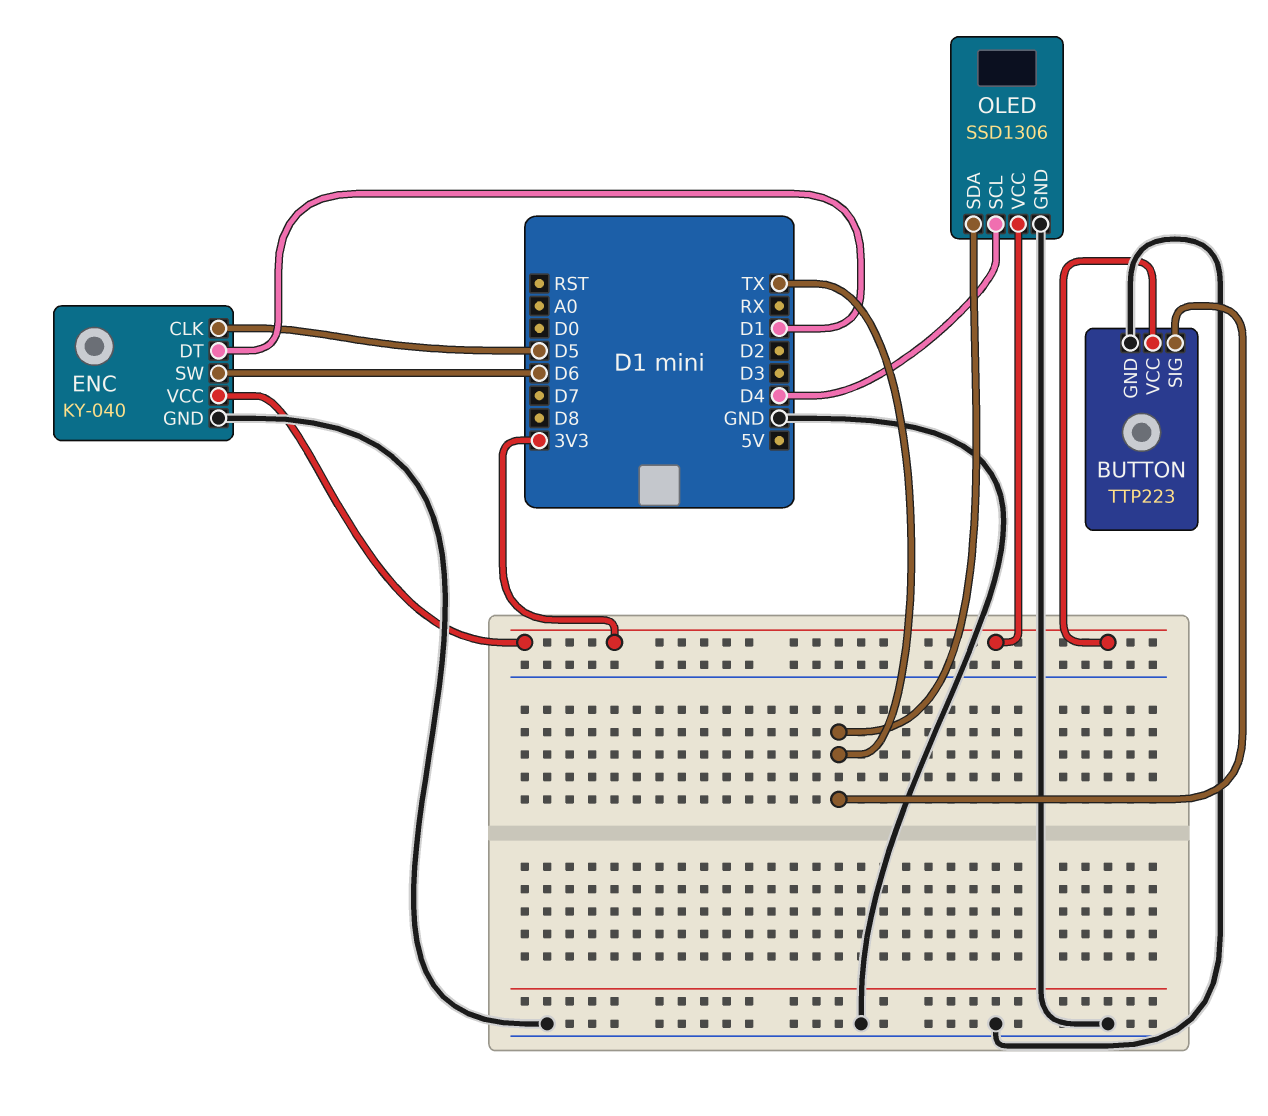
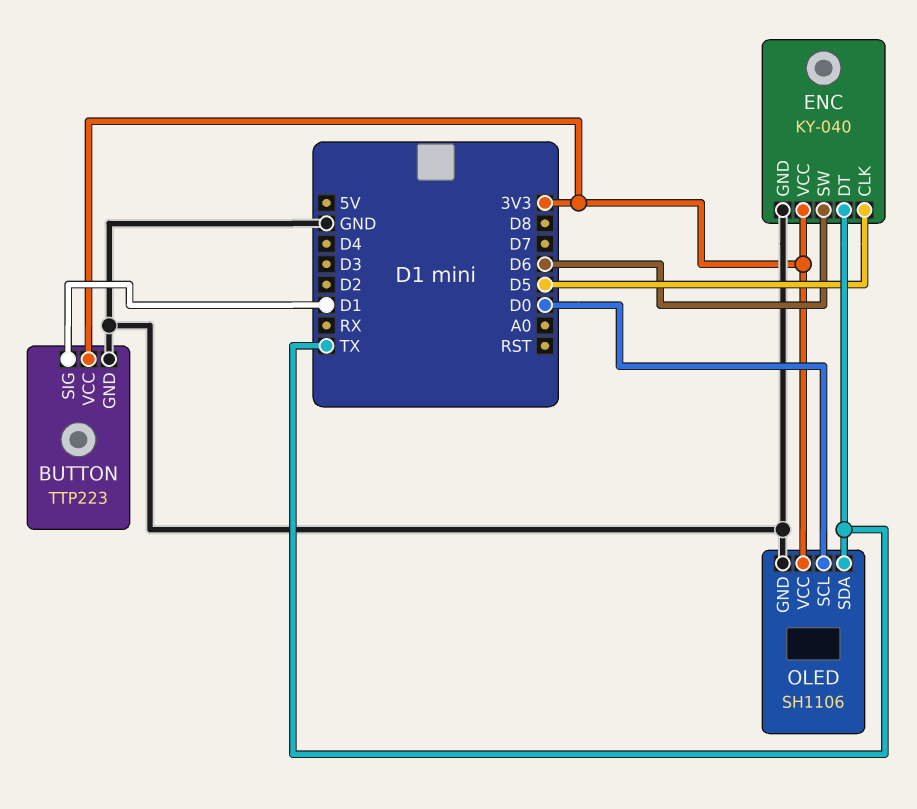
BUTTON pin SIG: TX -> D1
ENC pin DT: D1 -> TX
OLED: SSD1306 -> SH1106
OLED pin SCL: D4 -> D0

